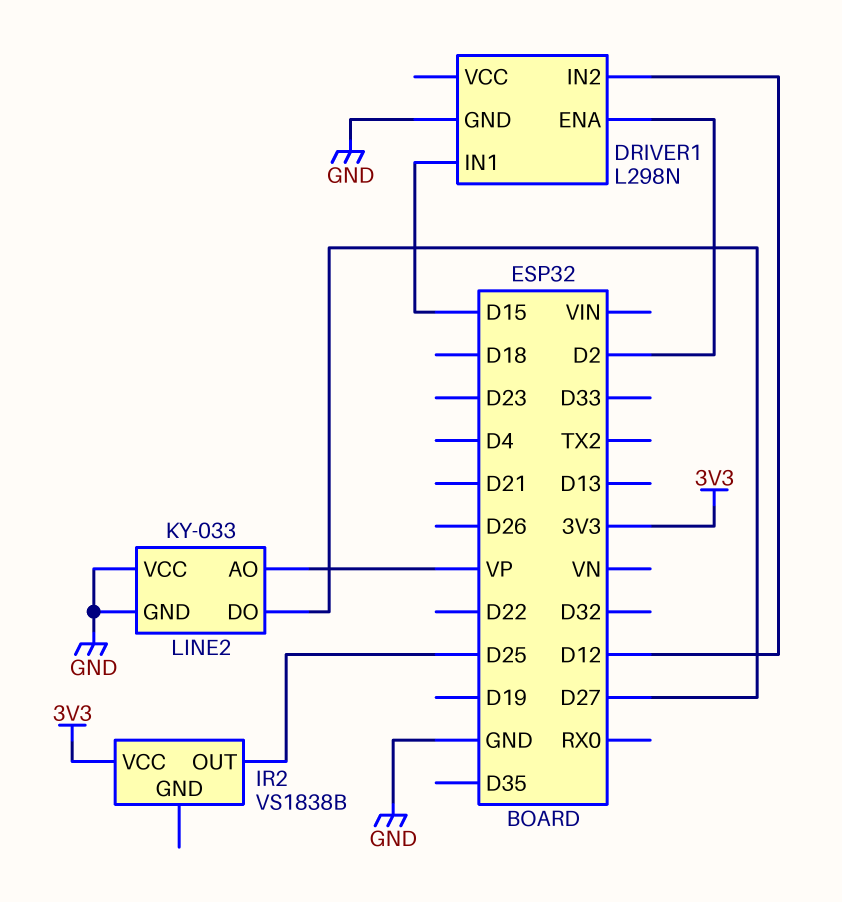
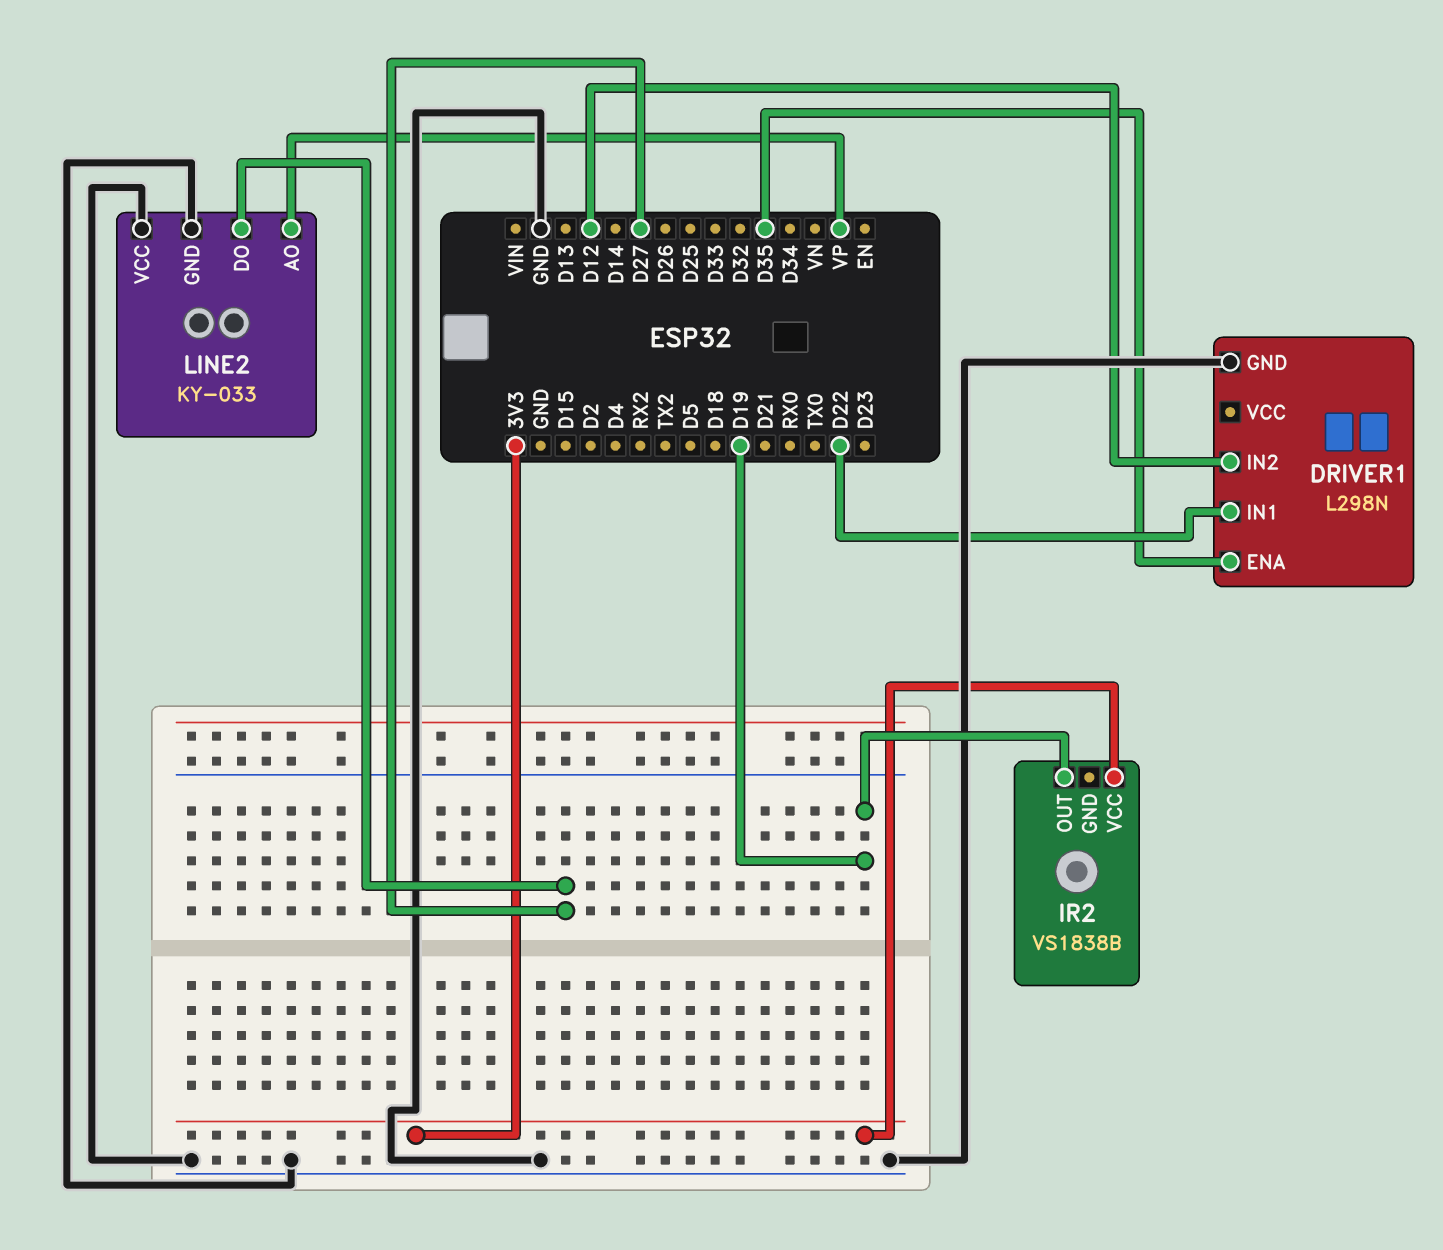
DRIVER1 pin ENA: D2 -> D35
DRIVER1 pin IN1: D15 -> D22
IR2 pin OUT: D25 -> D19

